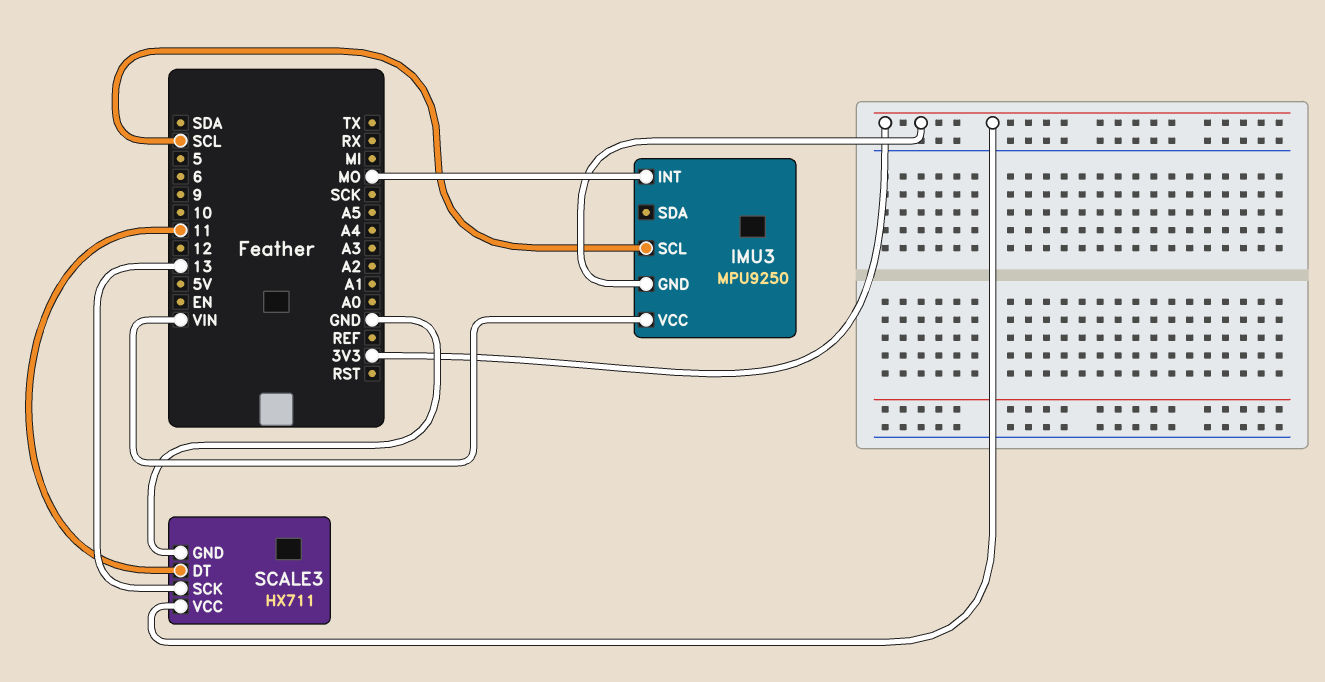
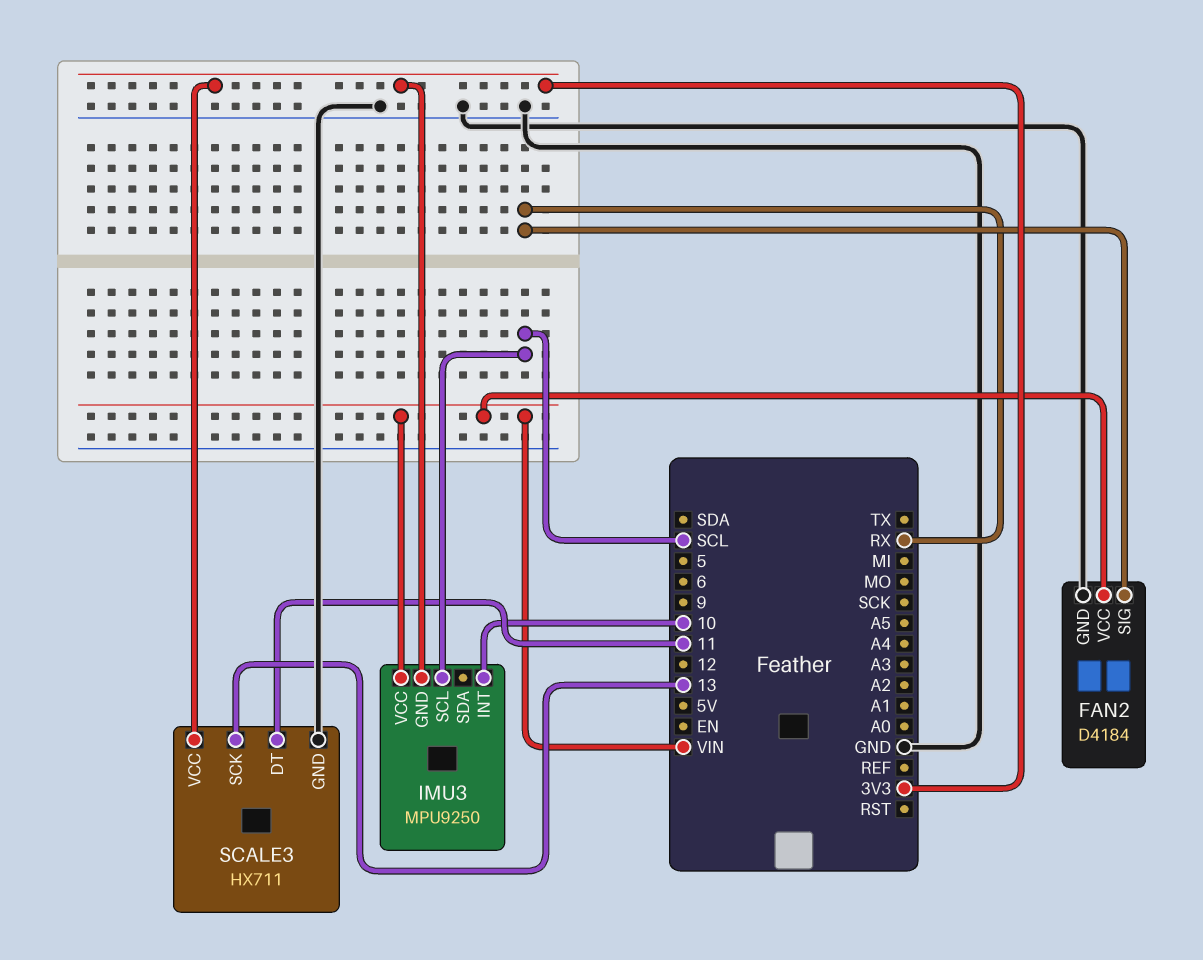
FAN2: none -> D4184
FAN2 pin GND: none -> GND
FAN2 pin SIG: none -> RX
FAN2 pin VCC: none -> VIN
IMU3 pin INT: MO -> 10

